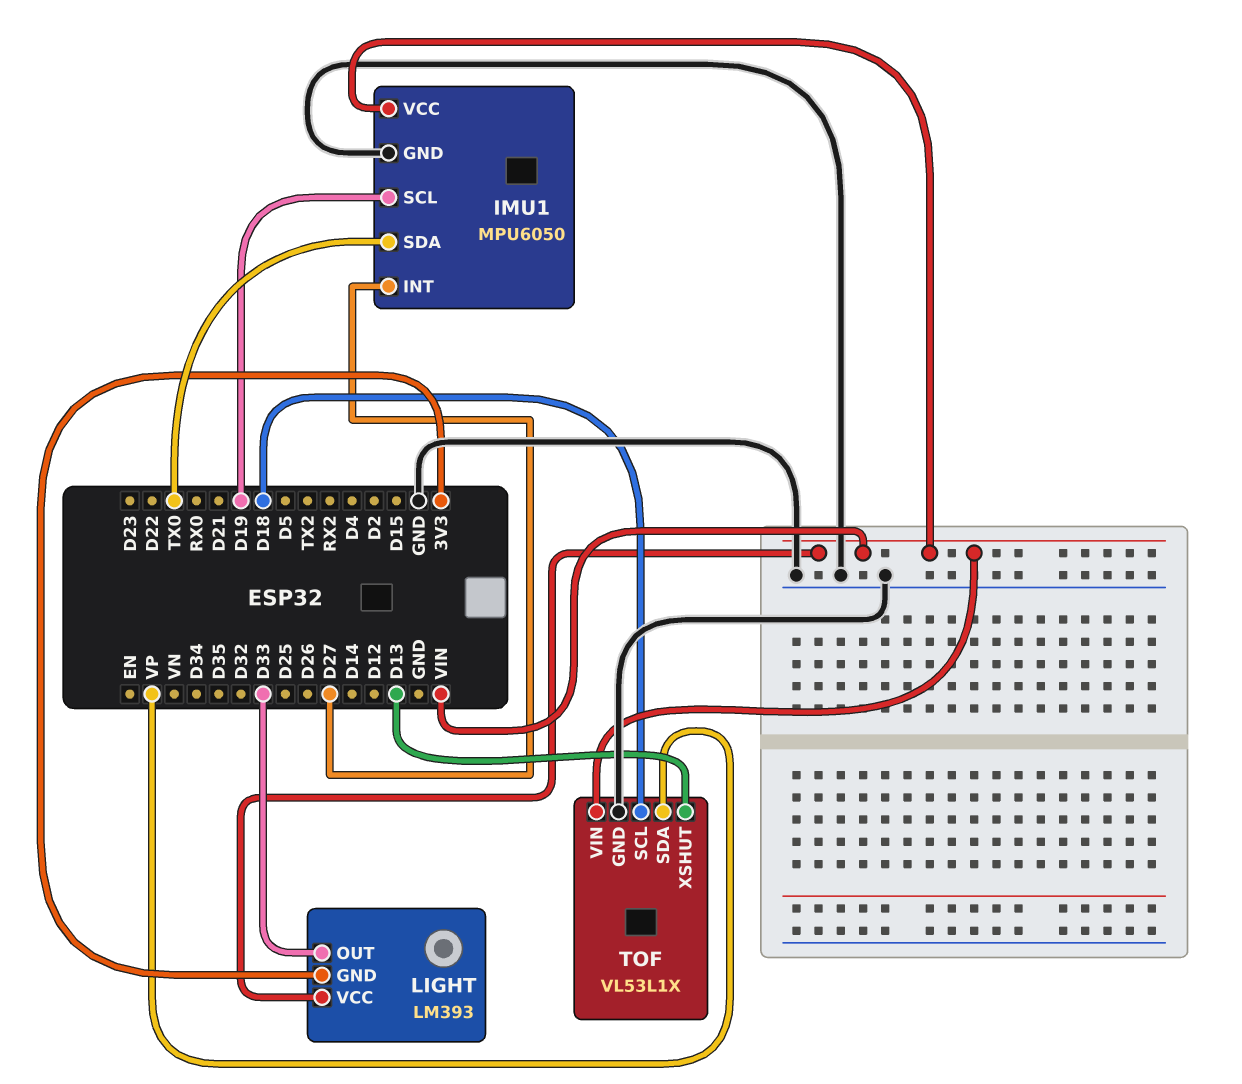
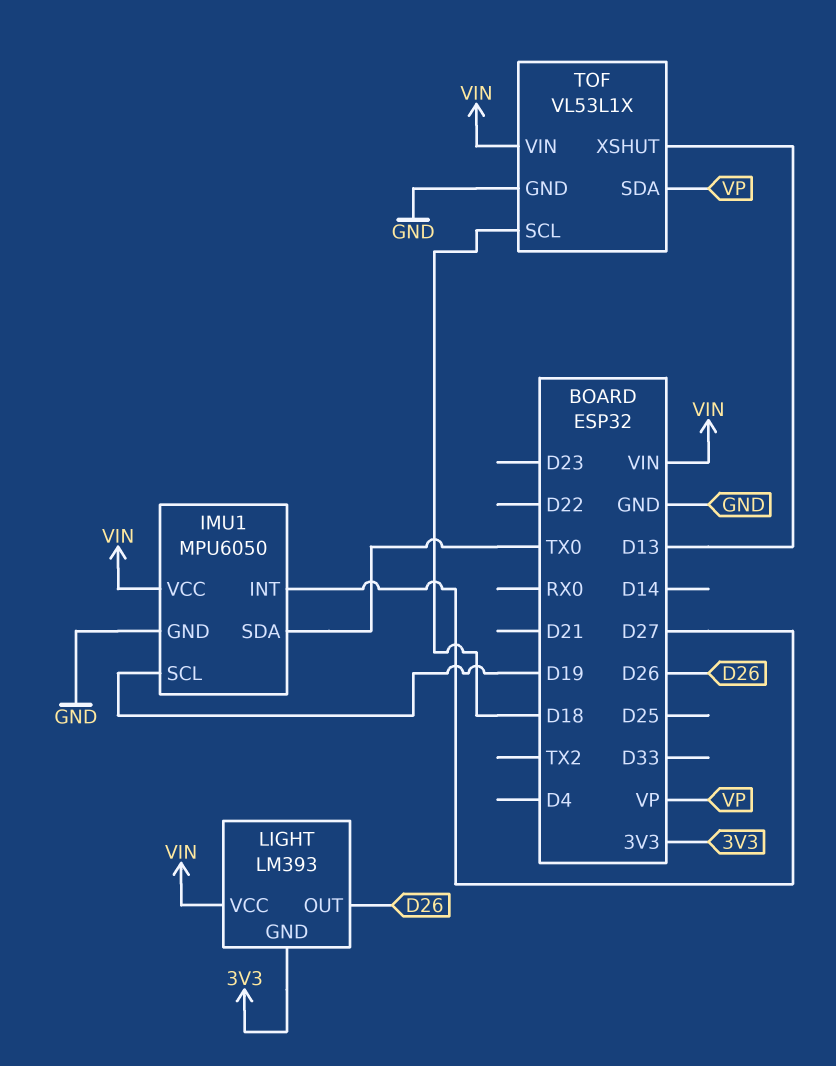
LIGHT pin OUT: D33 -> D26

